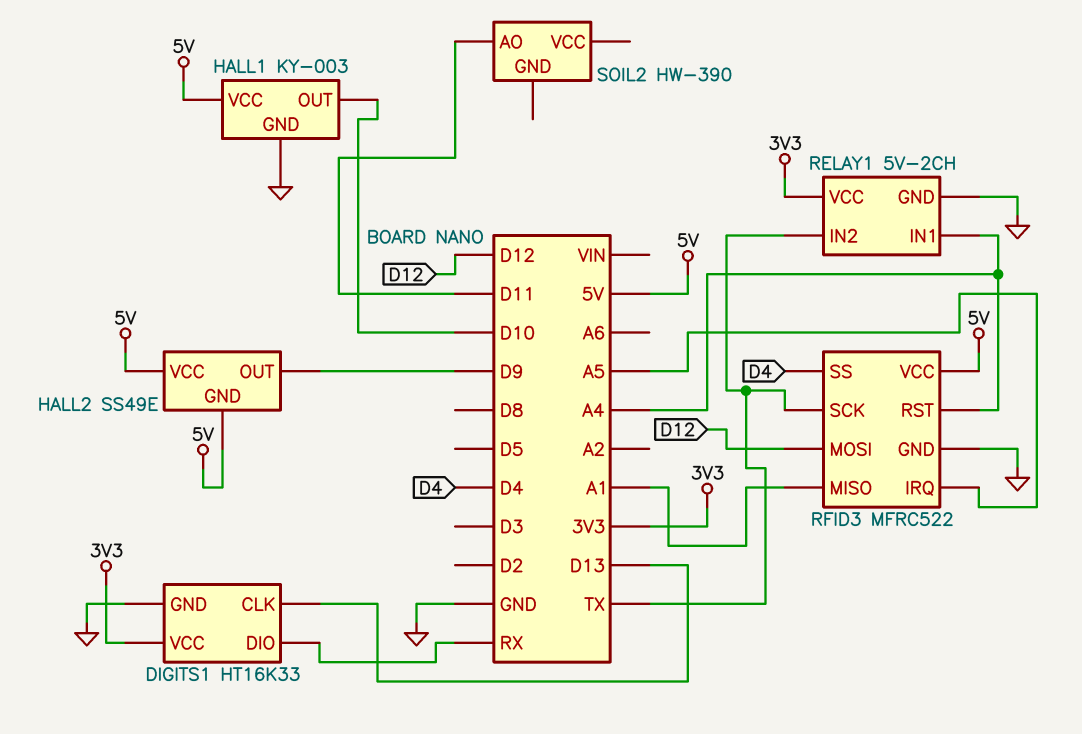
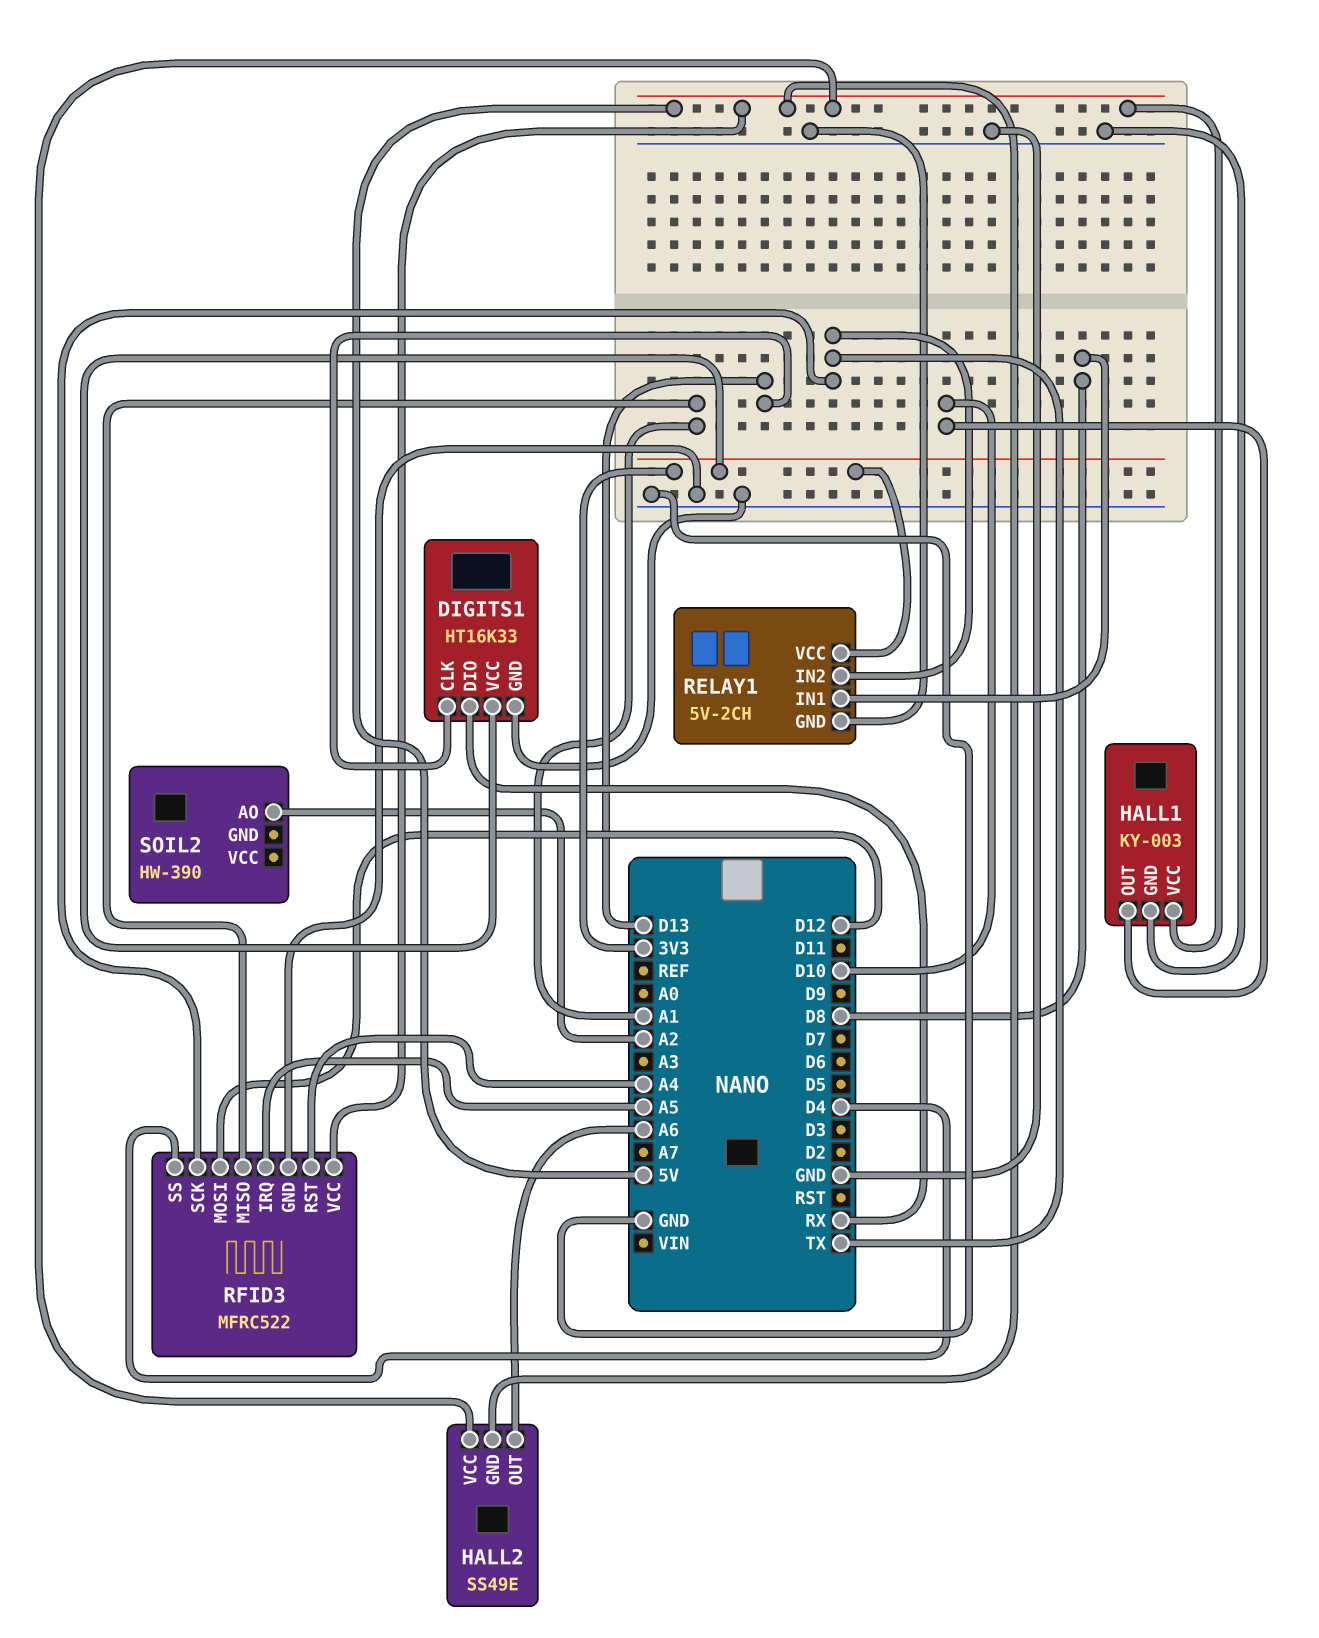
HALL2 pin OUT: D9 -> A6
RELAY1 pin IN1: A4 -> D8
SOIL2 pin AO: D11 -> A2

